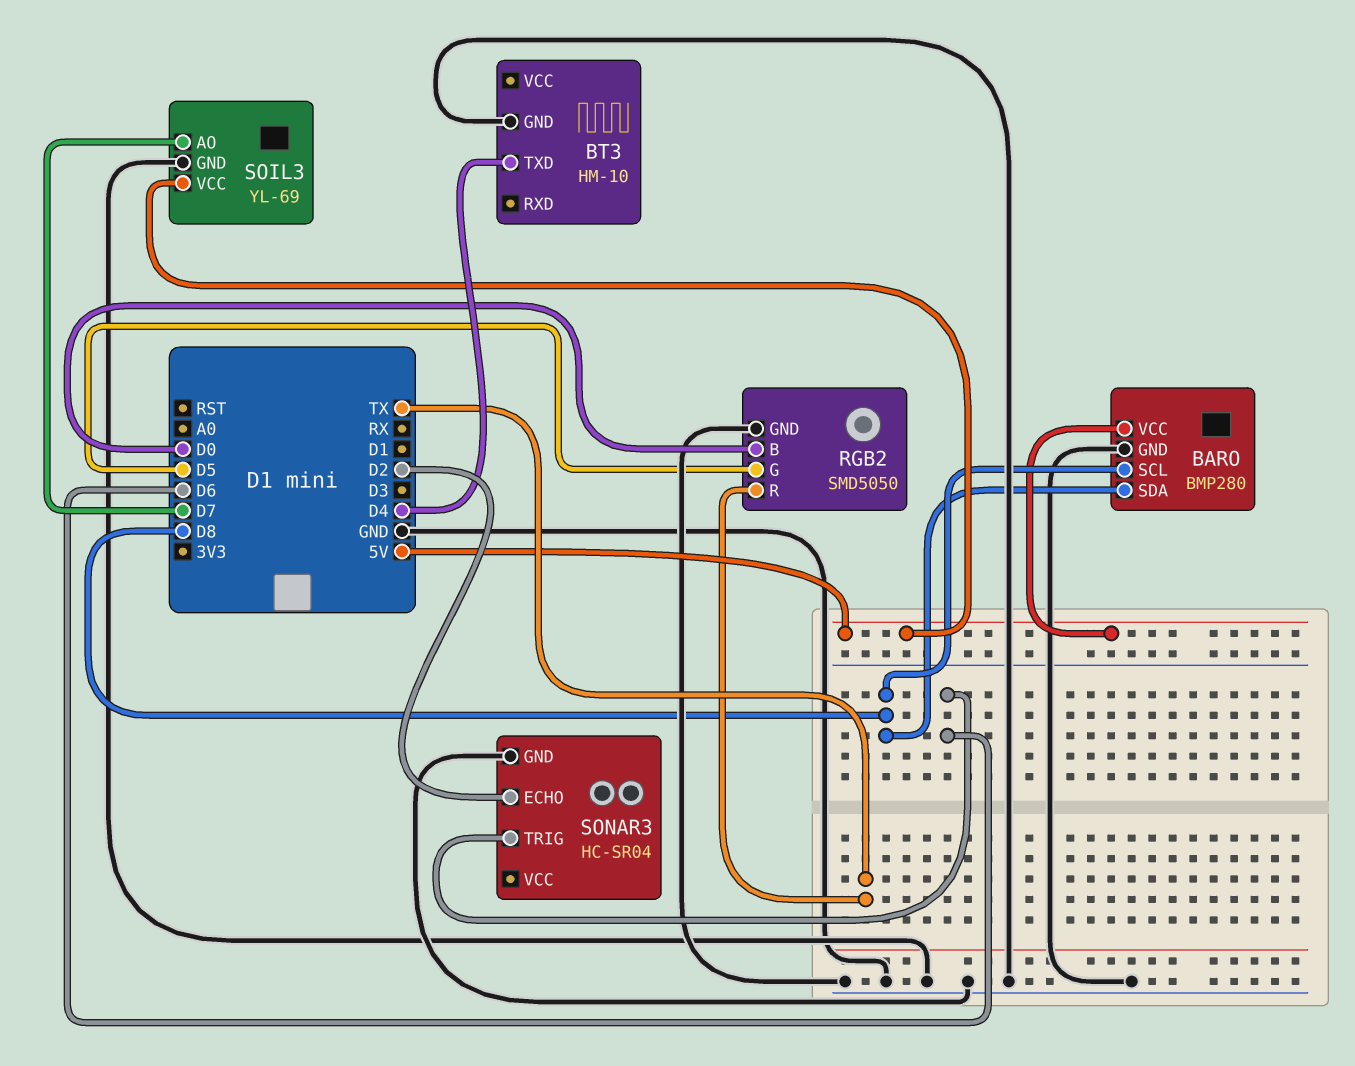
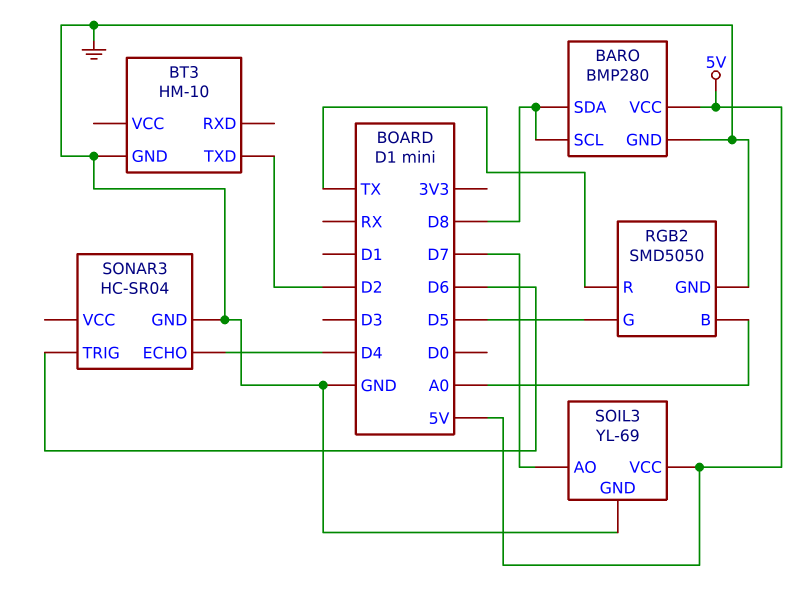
BT3 pin TXD: D4 -> D2
RGB2 pin B: D0 -> A0
SONAR3 pin ECHO: D2 -> D4

